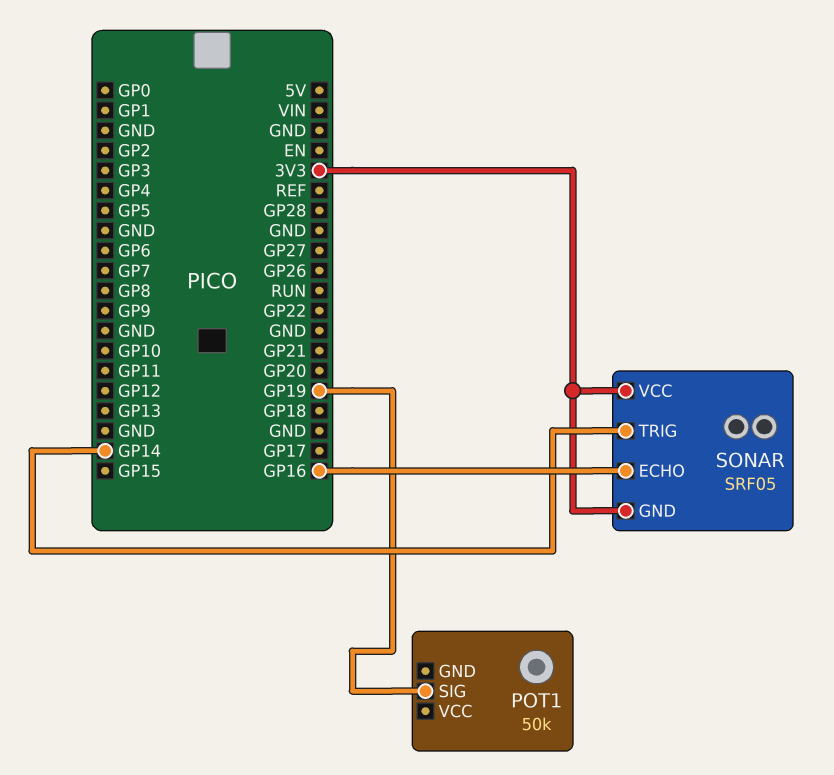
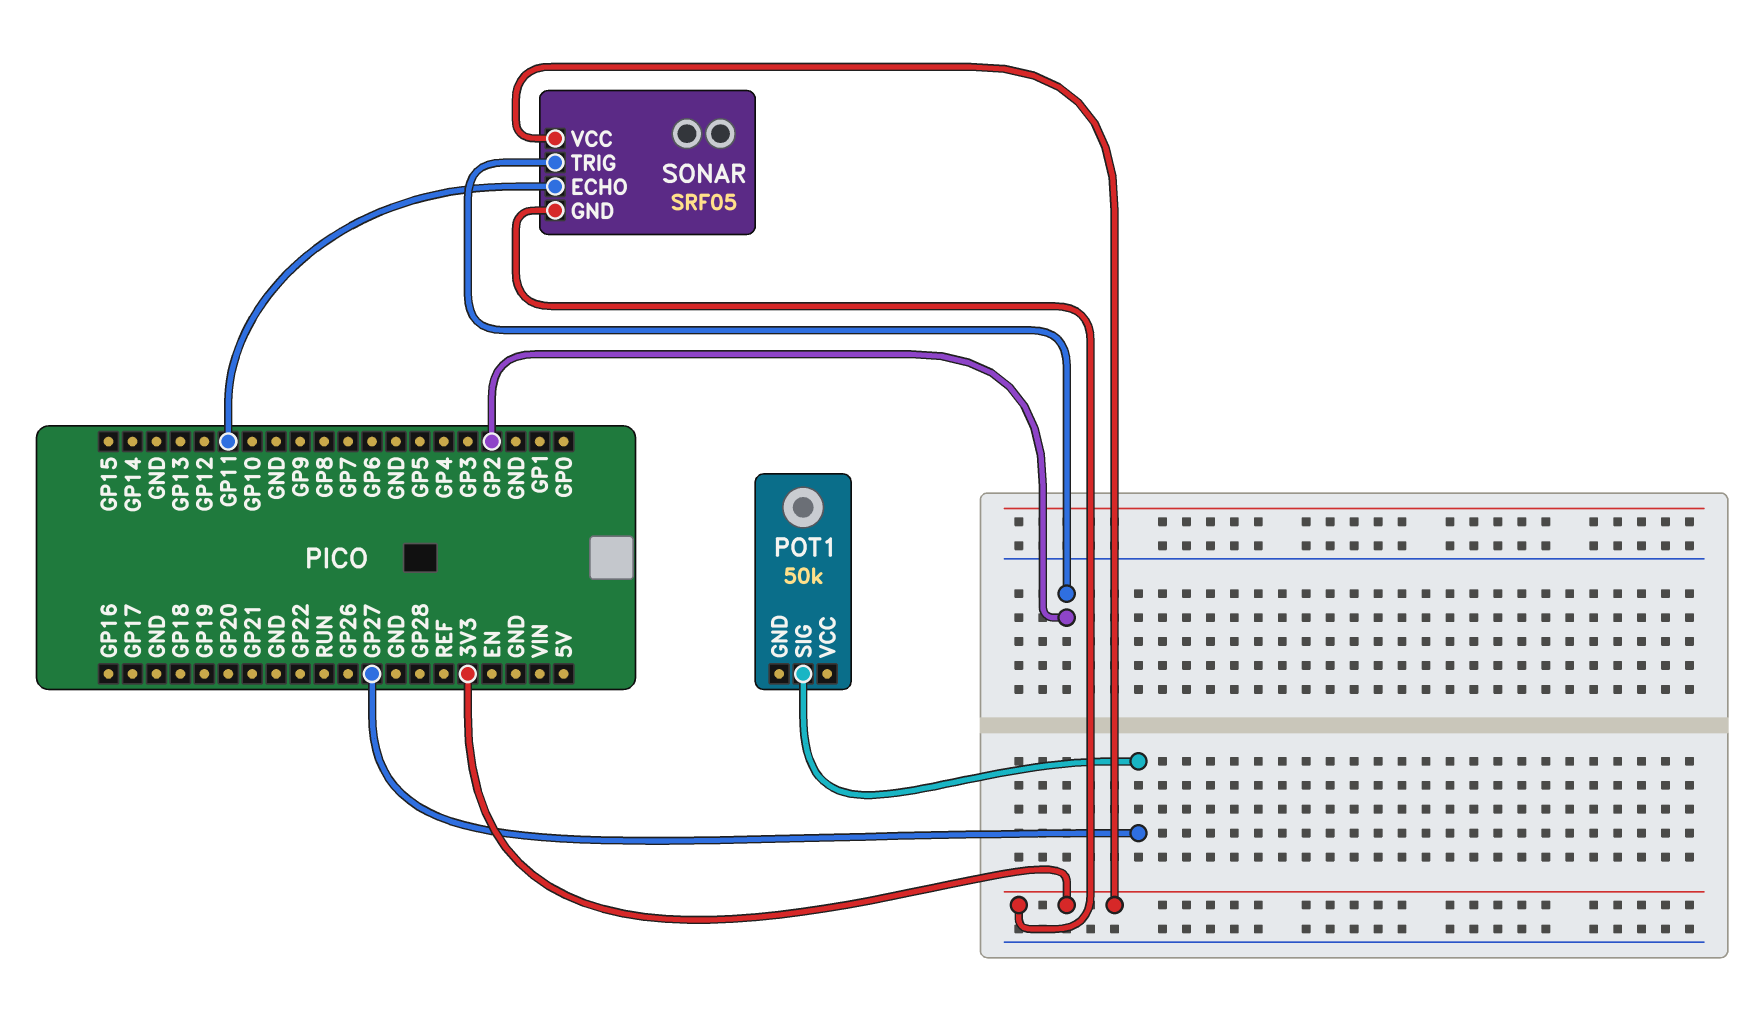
POT1 pin SIG: GP19 -> GP27
SONAR pin ECHO: GP16 -> GP11
SONAR pin TRIG: GP14 -> GP2

